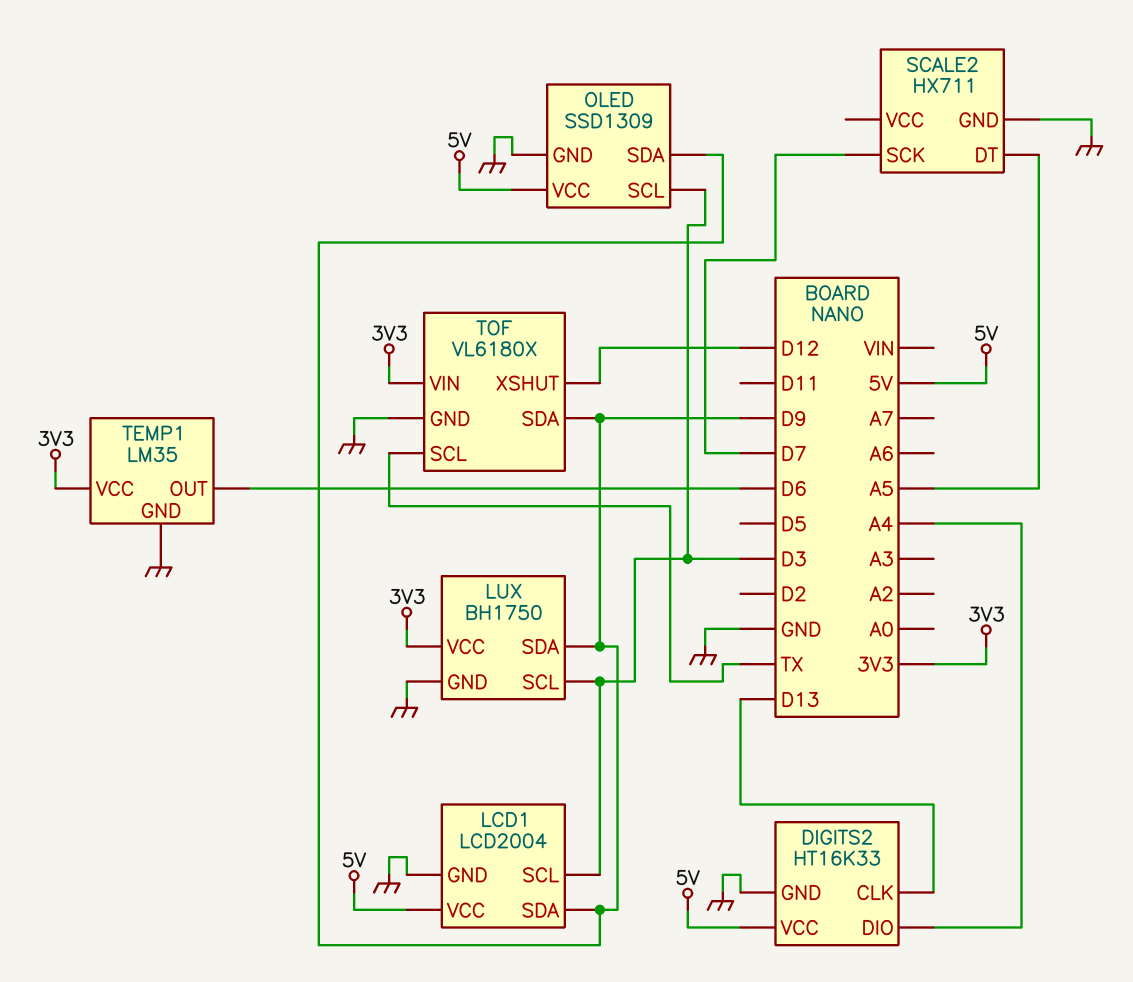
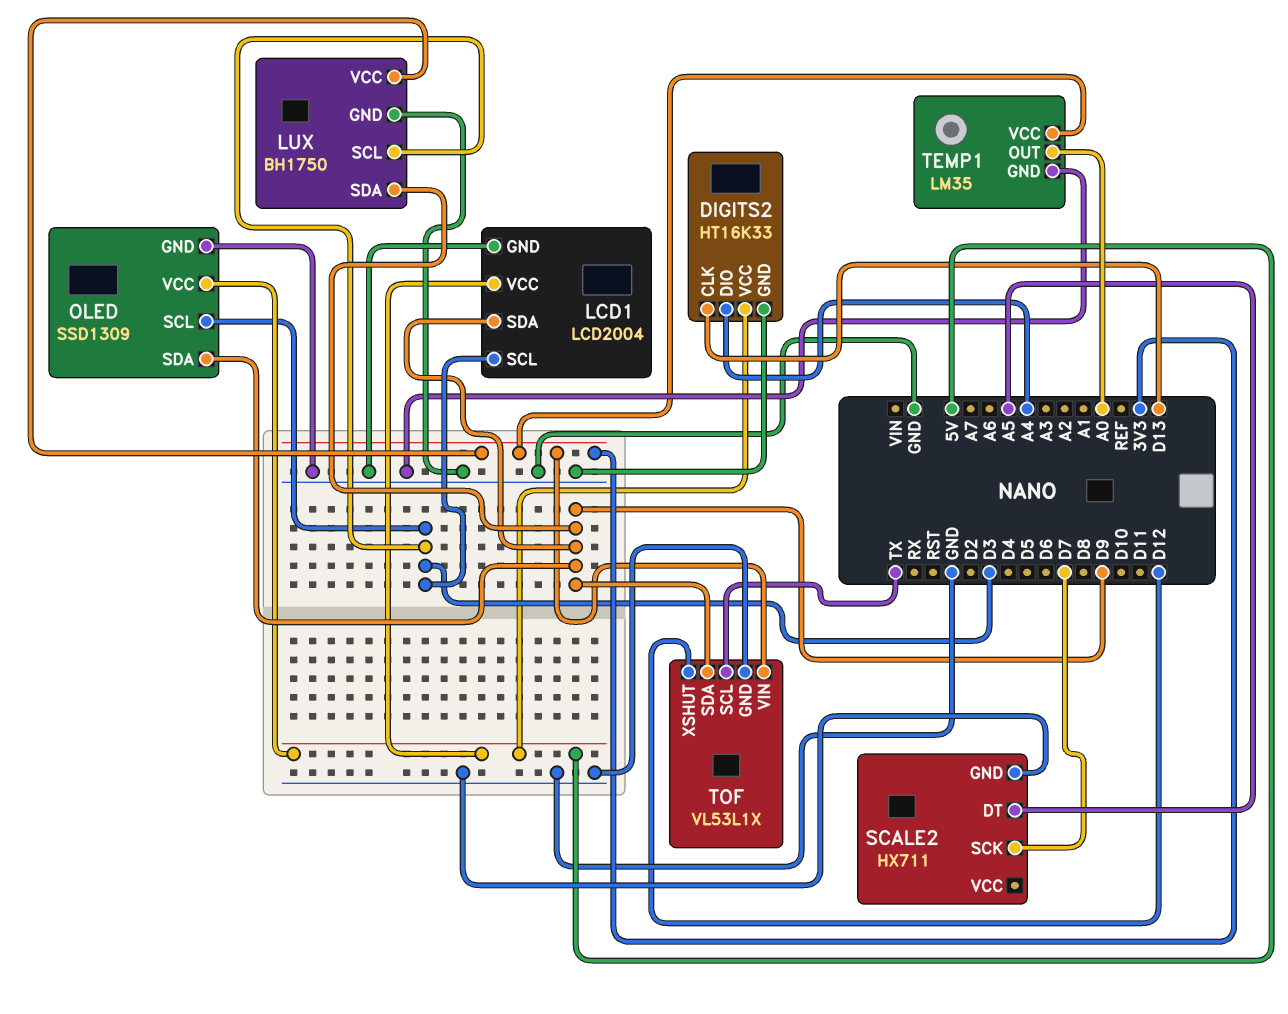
TEMP1 pin OUT: D6 -> A0
TOF: VL6180X -> VL53L1X

